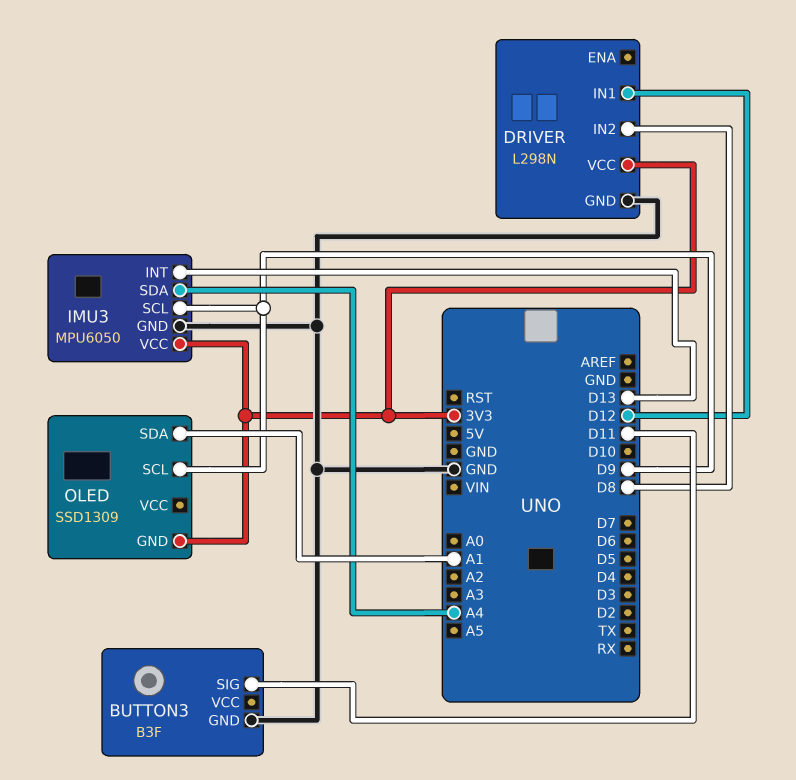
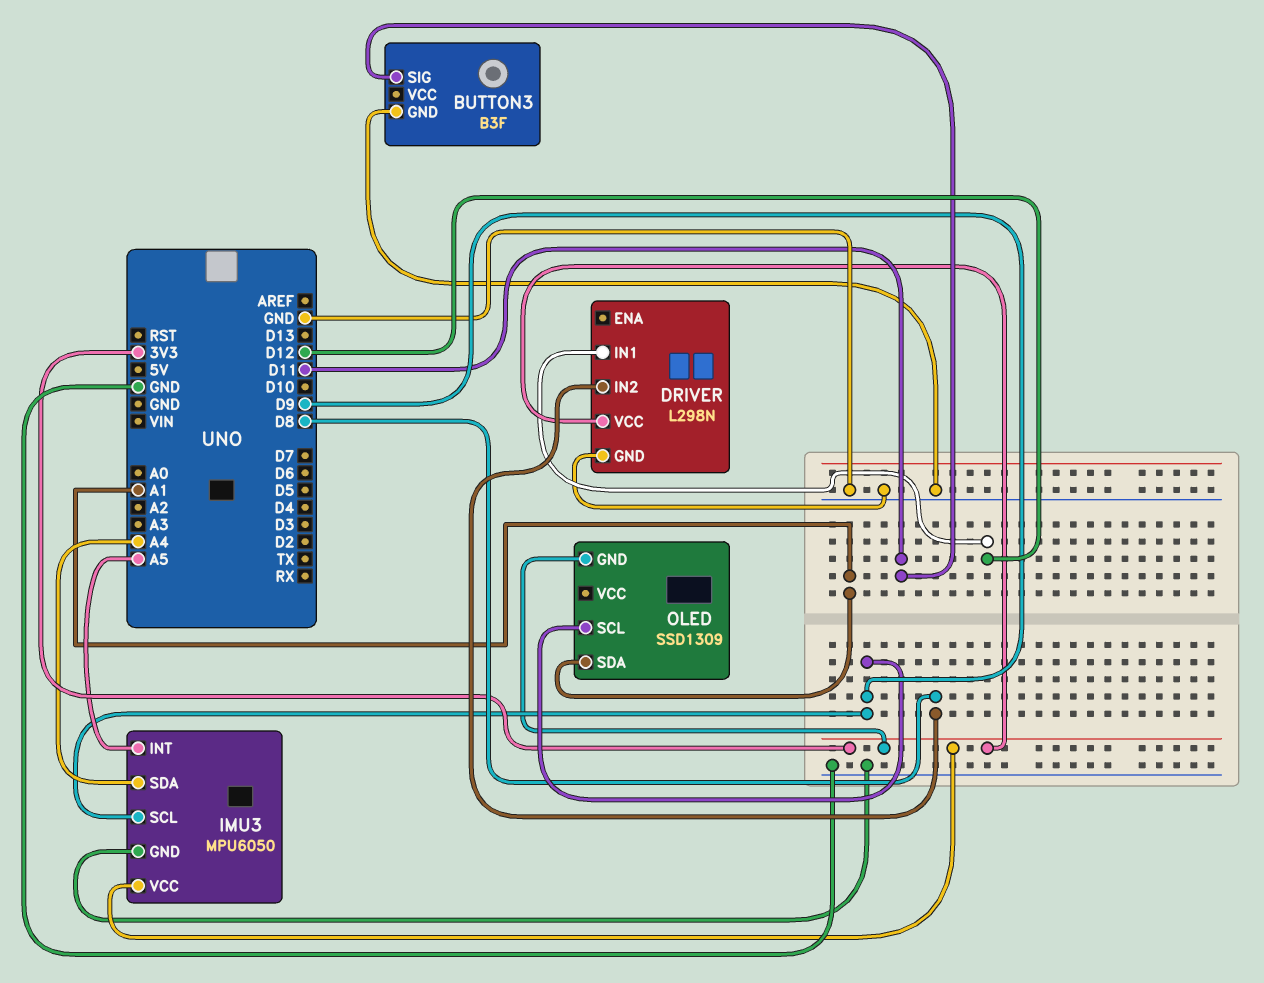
IMU3 pin INT: D13 -> A5

